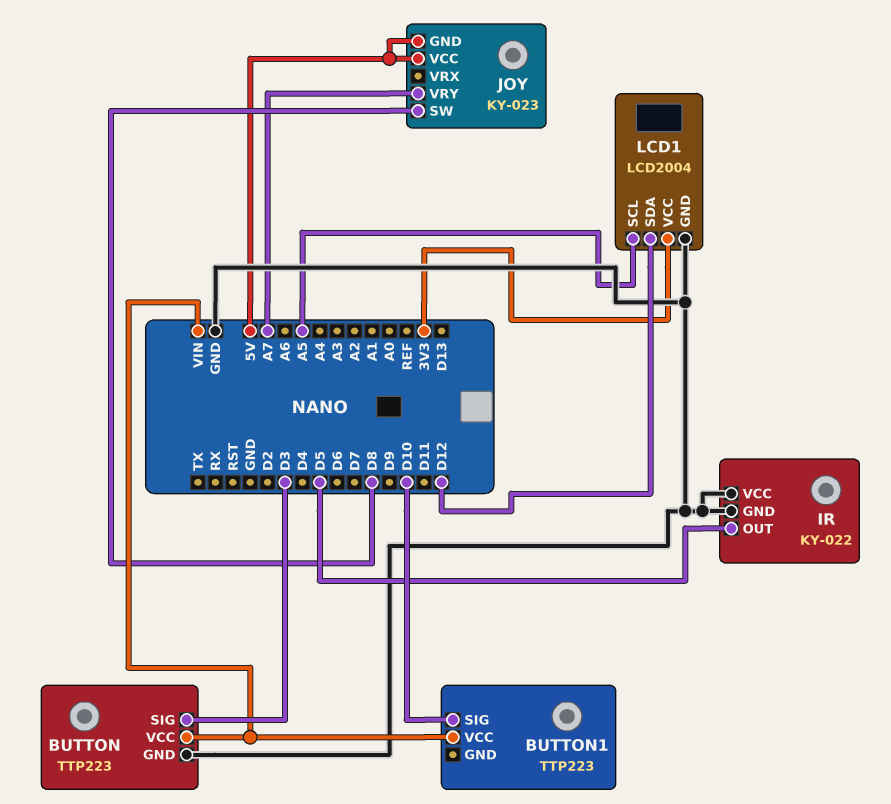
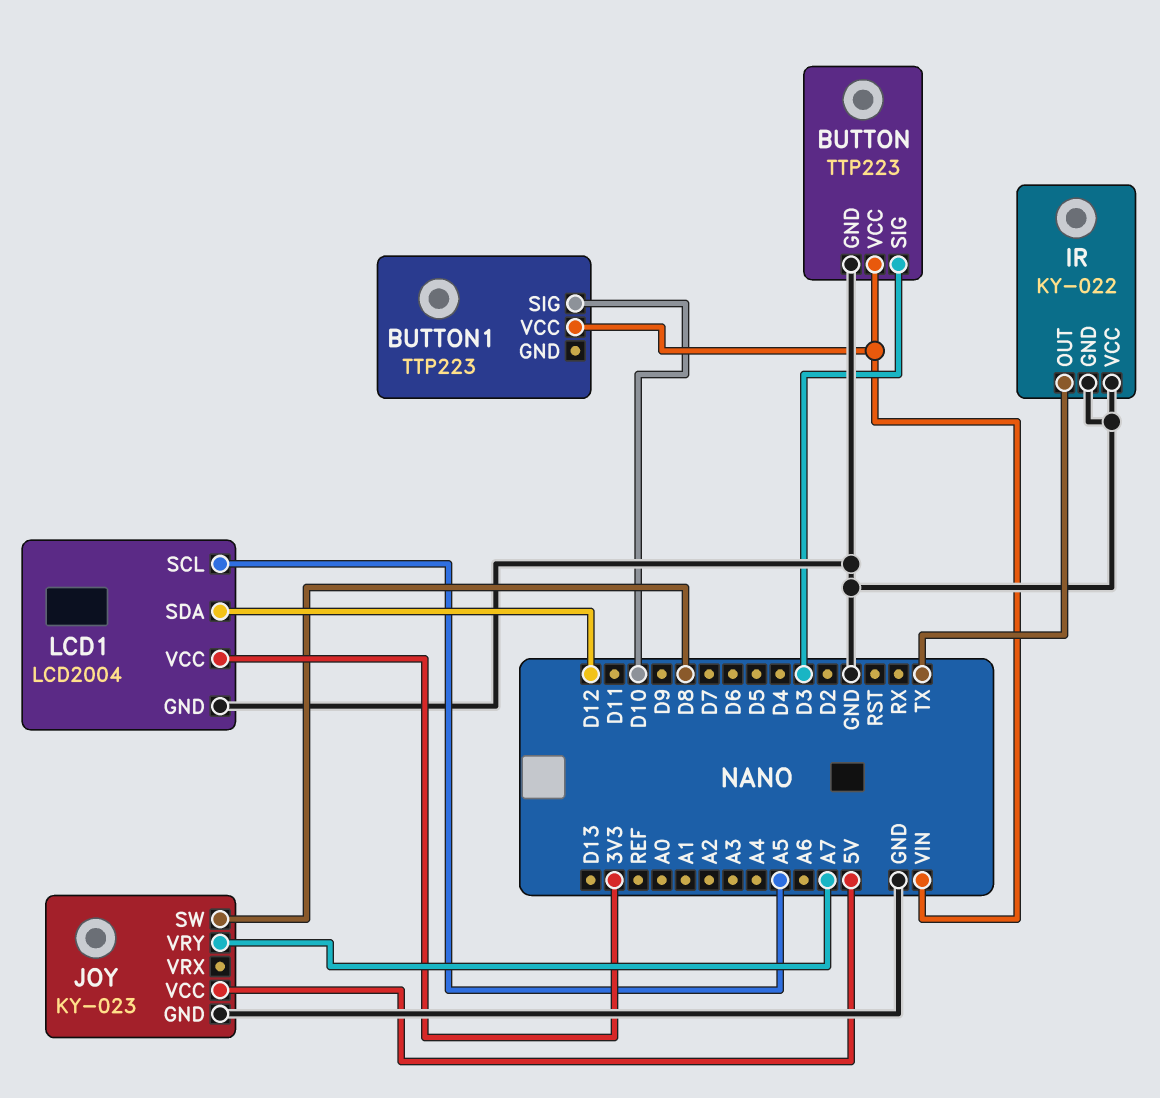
IR pin OUT: D5 -> TX
JOY pin GND: 5V -> GND

